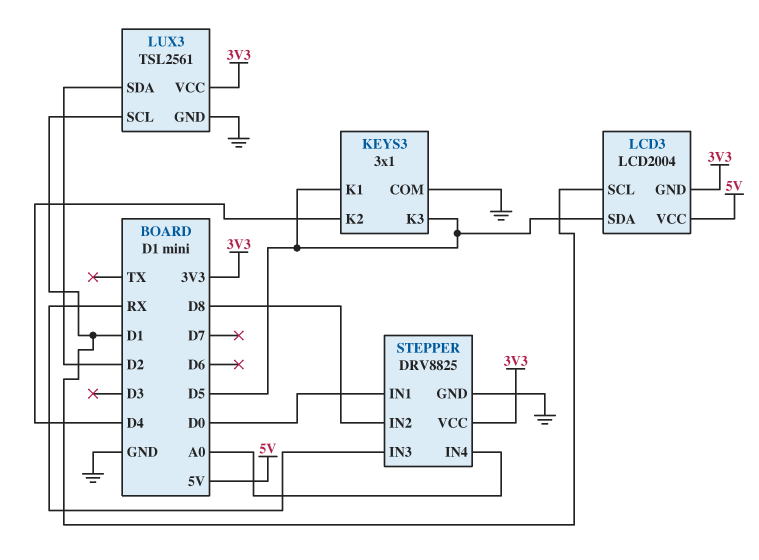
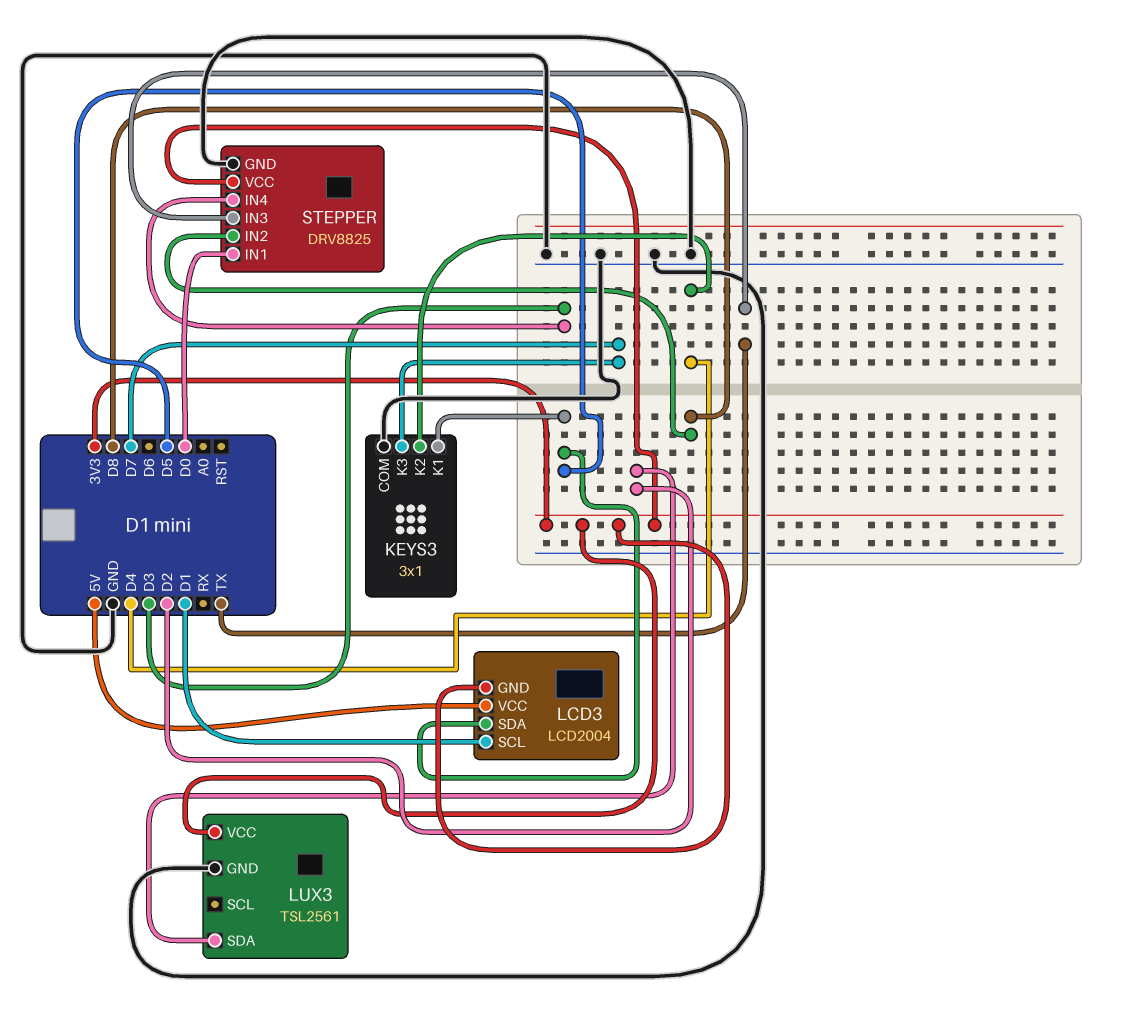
KEYS3 pin K3: D5 -> D7
LUX3 pin SCL: D1 -> none
STEPPER pin IN3: RX -> TX
STEPPER pin IN4: A0 -> D3

